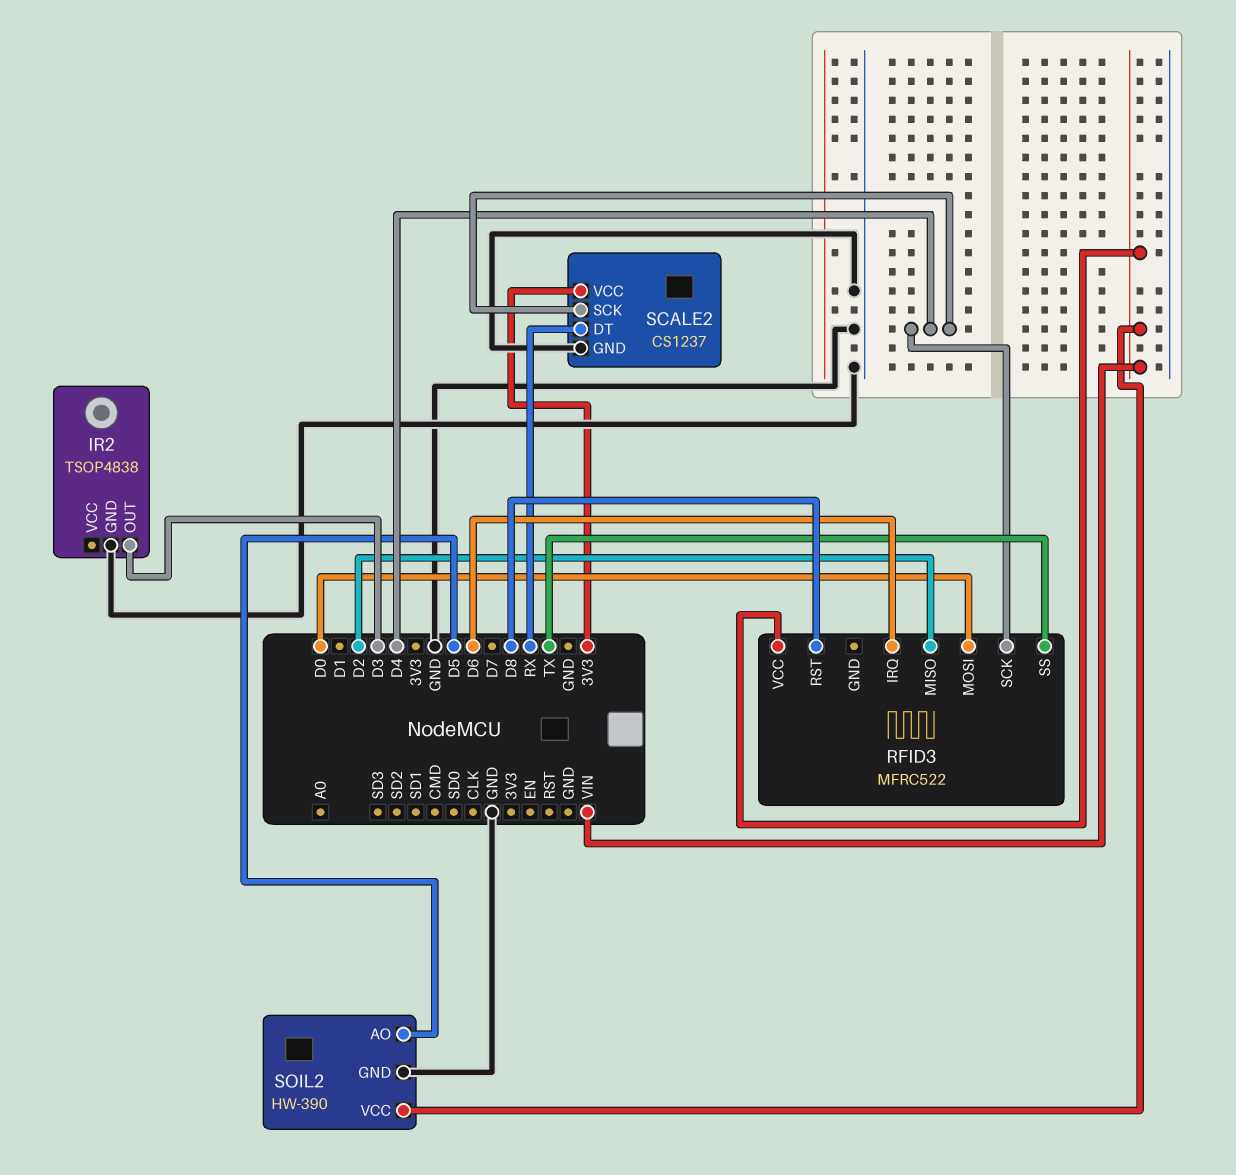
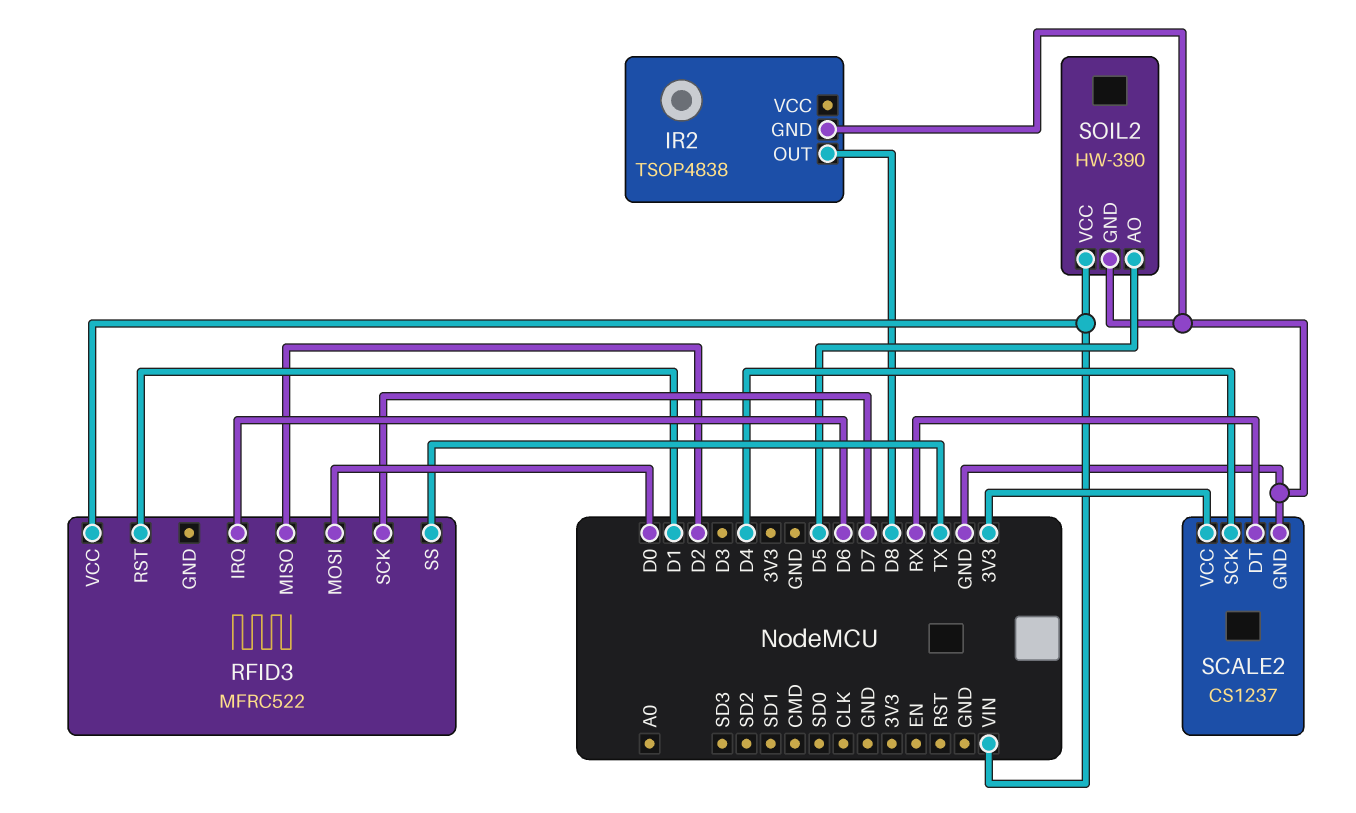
IR2 pin OUT: D3 -> D8
RFID3 pin RST: D8 -> D1
RFID3 pin SCK: D4 -> D7

